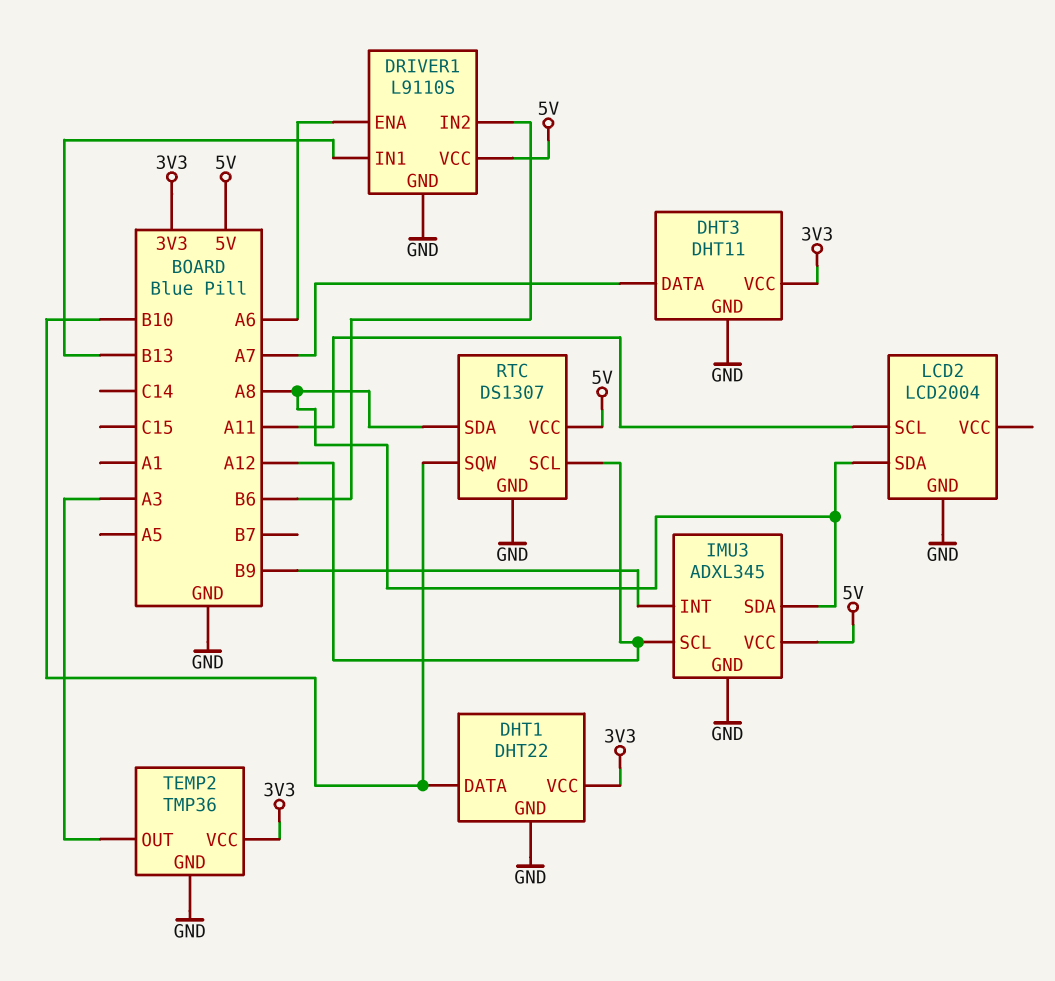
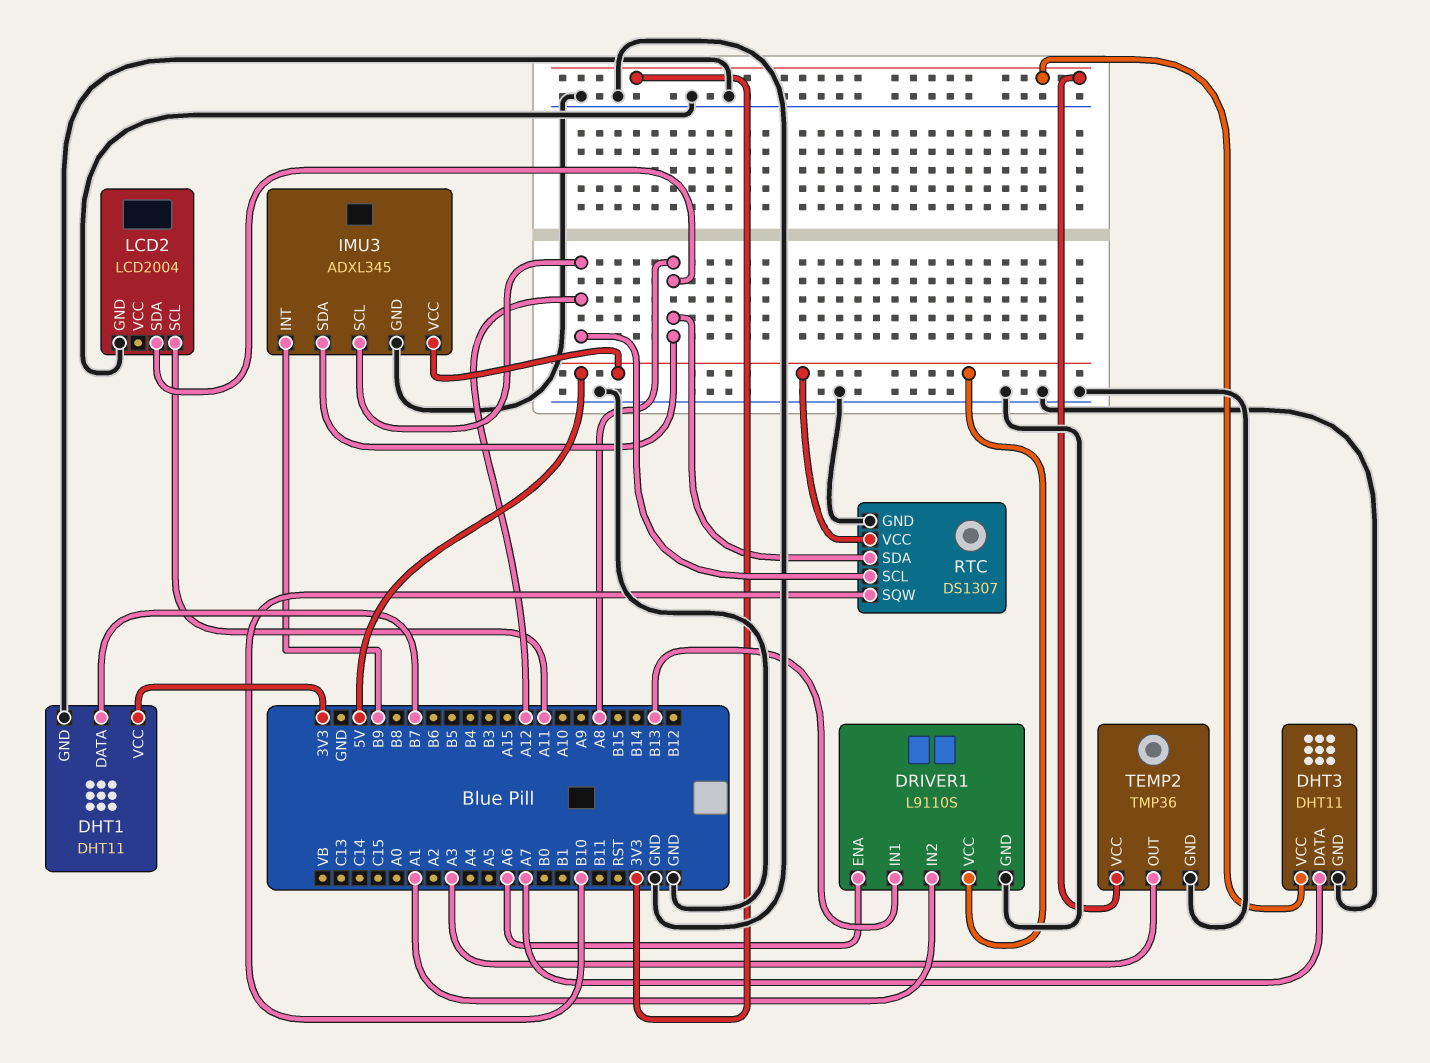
DHT1: DHT22 -> DHT11
DHT1 pin DATA: B10 -> B7
DRIVER1 pin IN2: B6 -> A1

